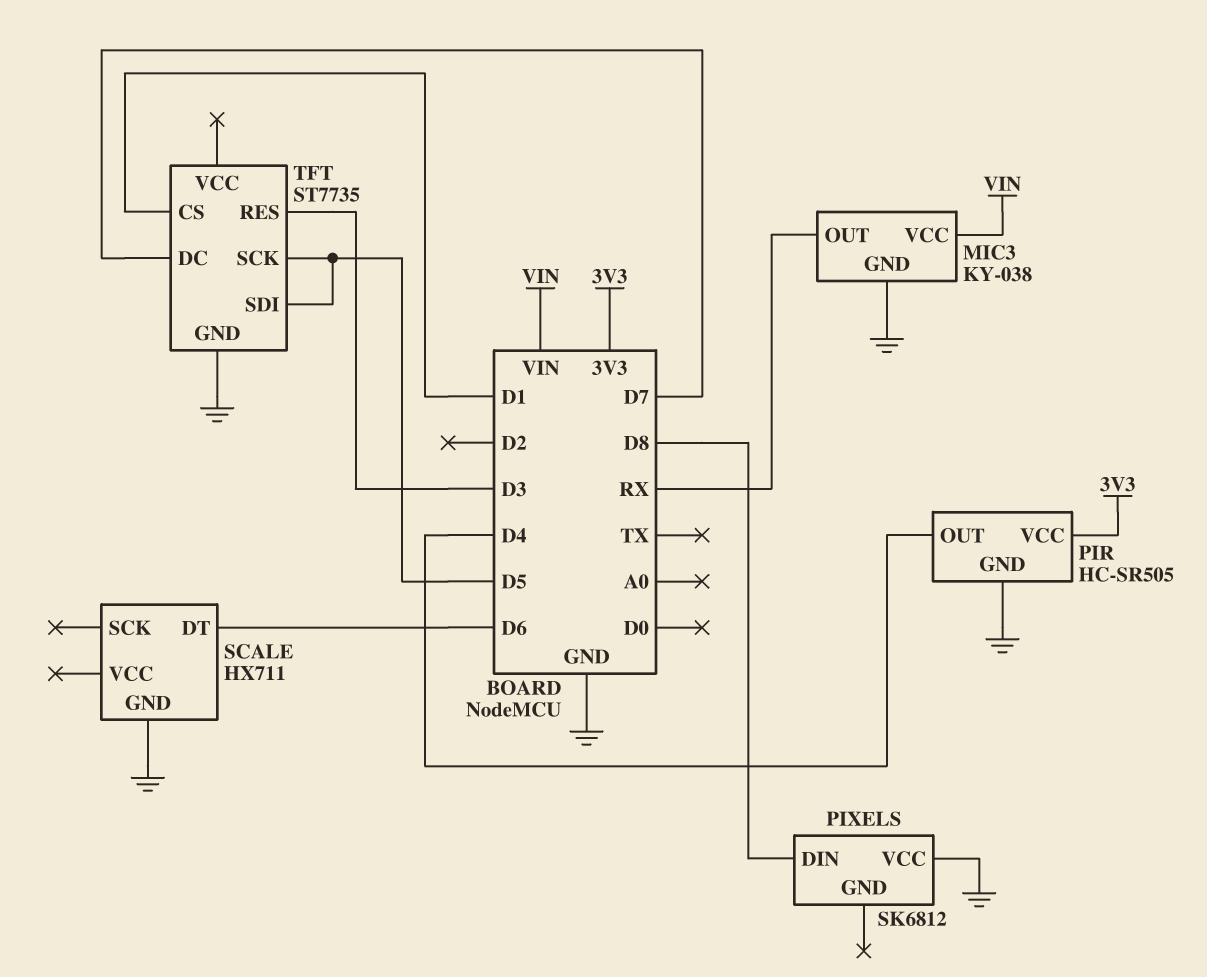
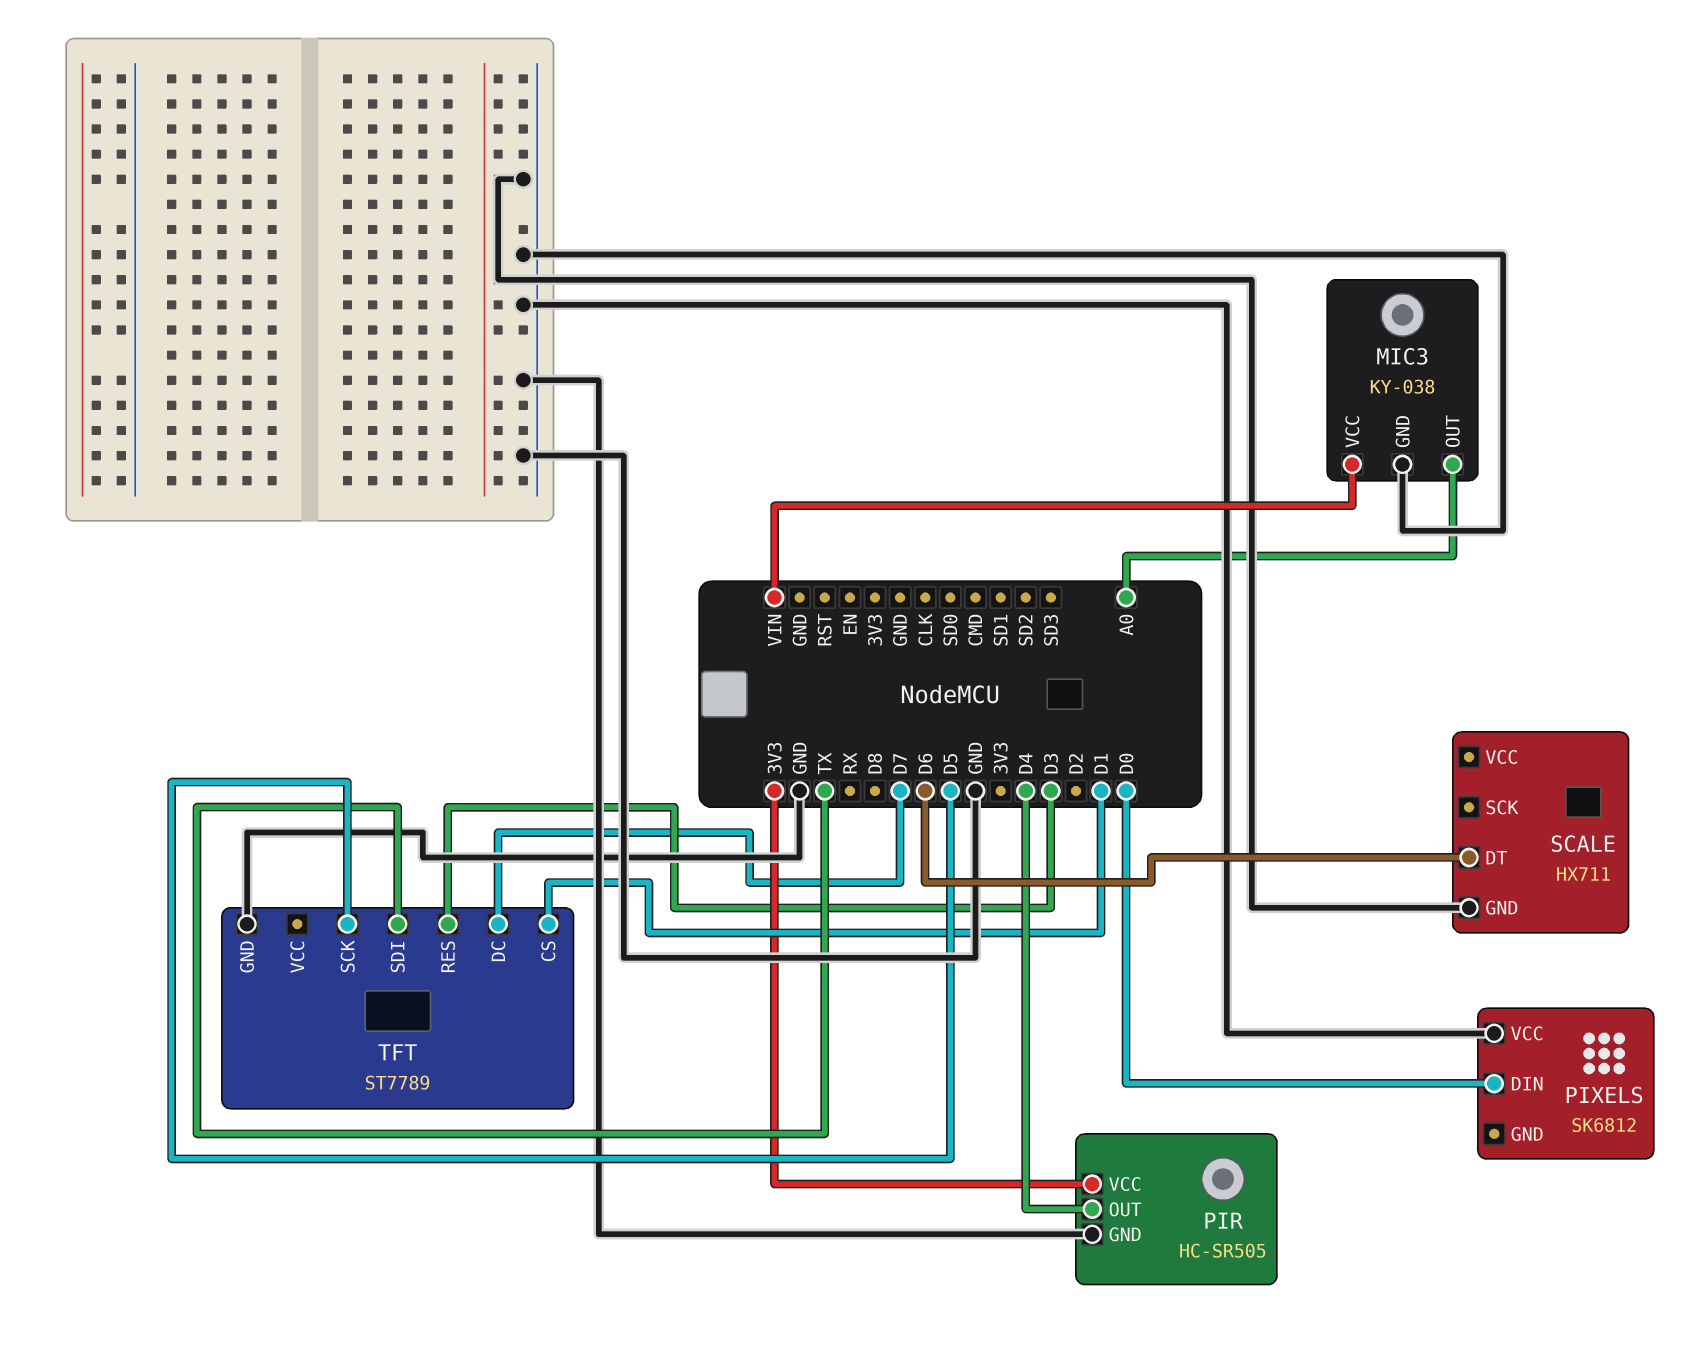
MIC3 pin OUT: RX -> A0
PIXELS pin DIN: D8 -> D0
TFT: ST7735 -> ST7789
TFT pin SDI: D5 -> TX

